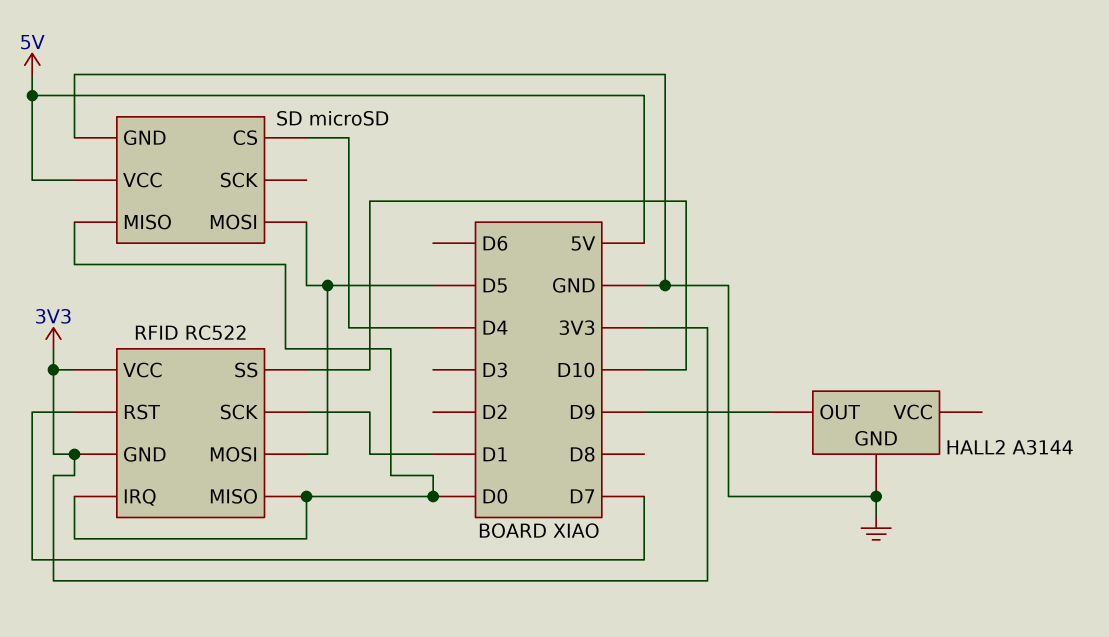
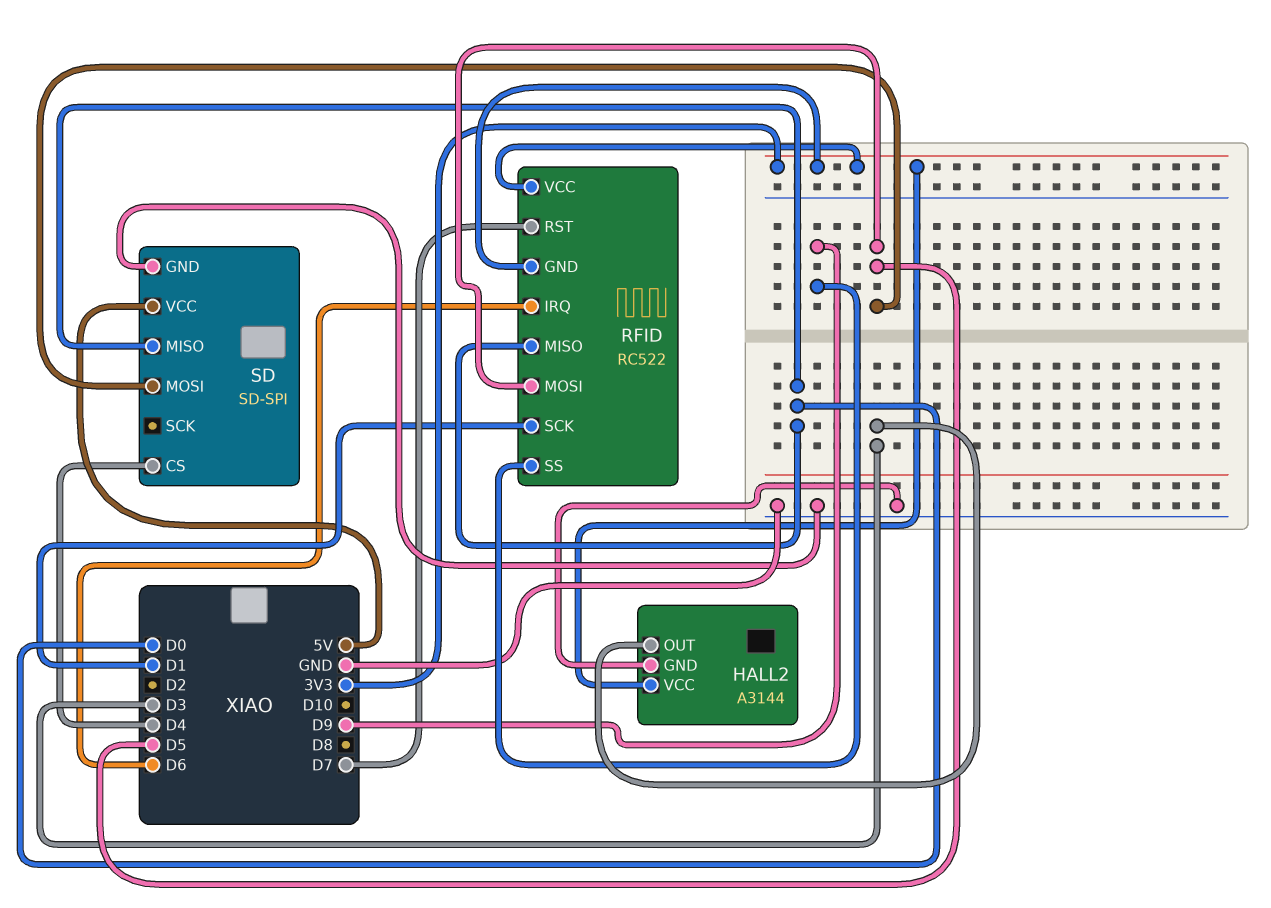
HALL2 pin OUT: D9 -> D3
HALL2 pin VCC: none -> 3V3
RFID pin IRQ: D0 -> D6
RFID pin SS: D10 -> D9
SD: microSD -> SD-SPI

